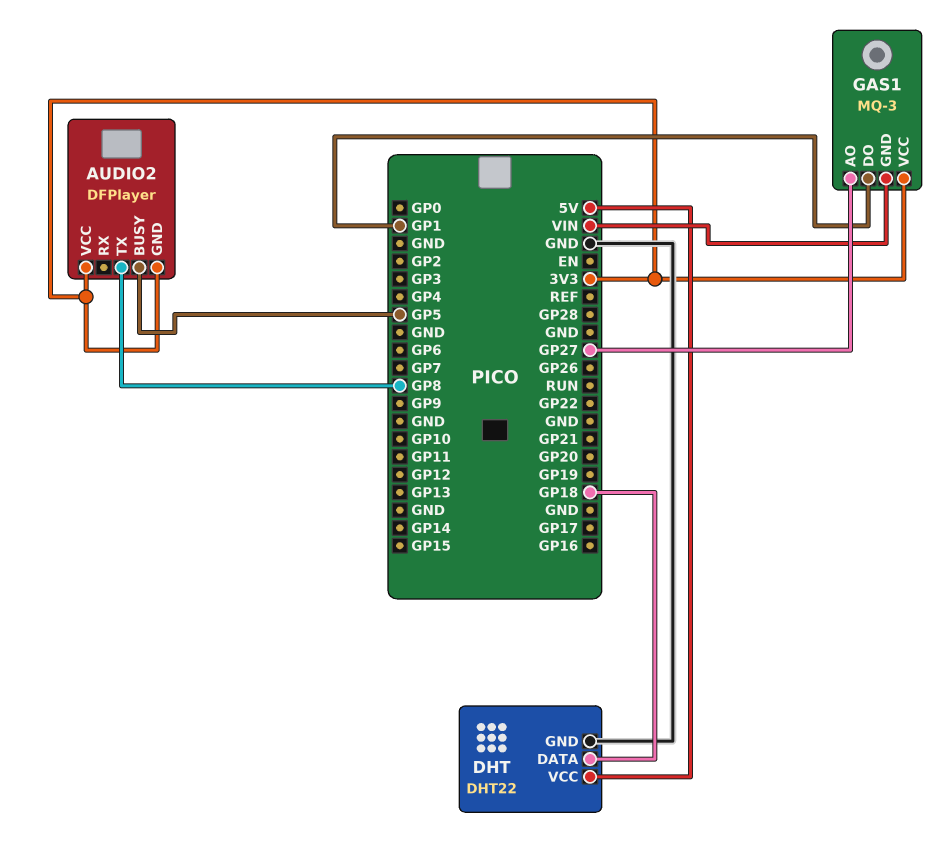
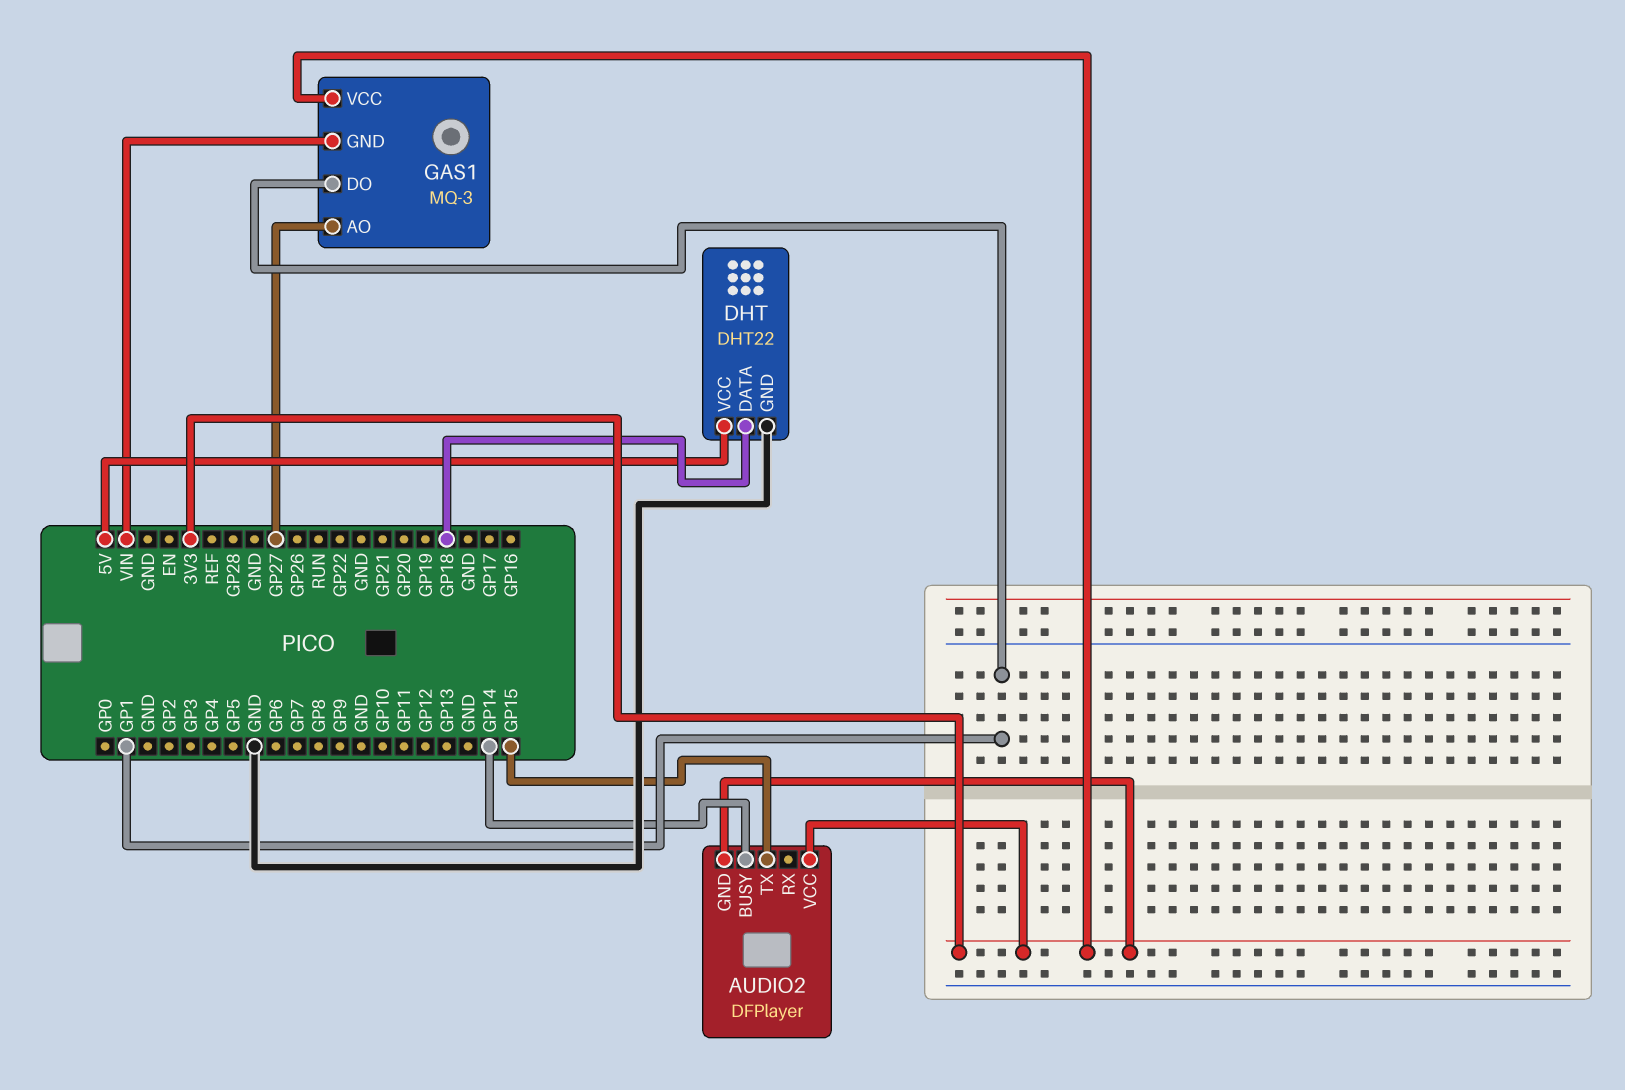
AUDIO2 pin BUSY: GP5 -> GP14
AUDIO2 pin TX: GP8 -> GP15

